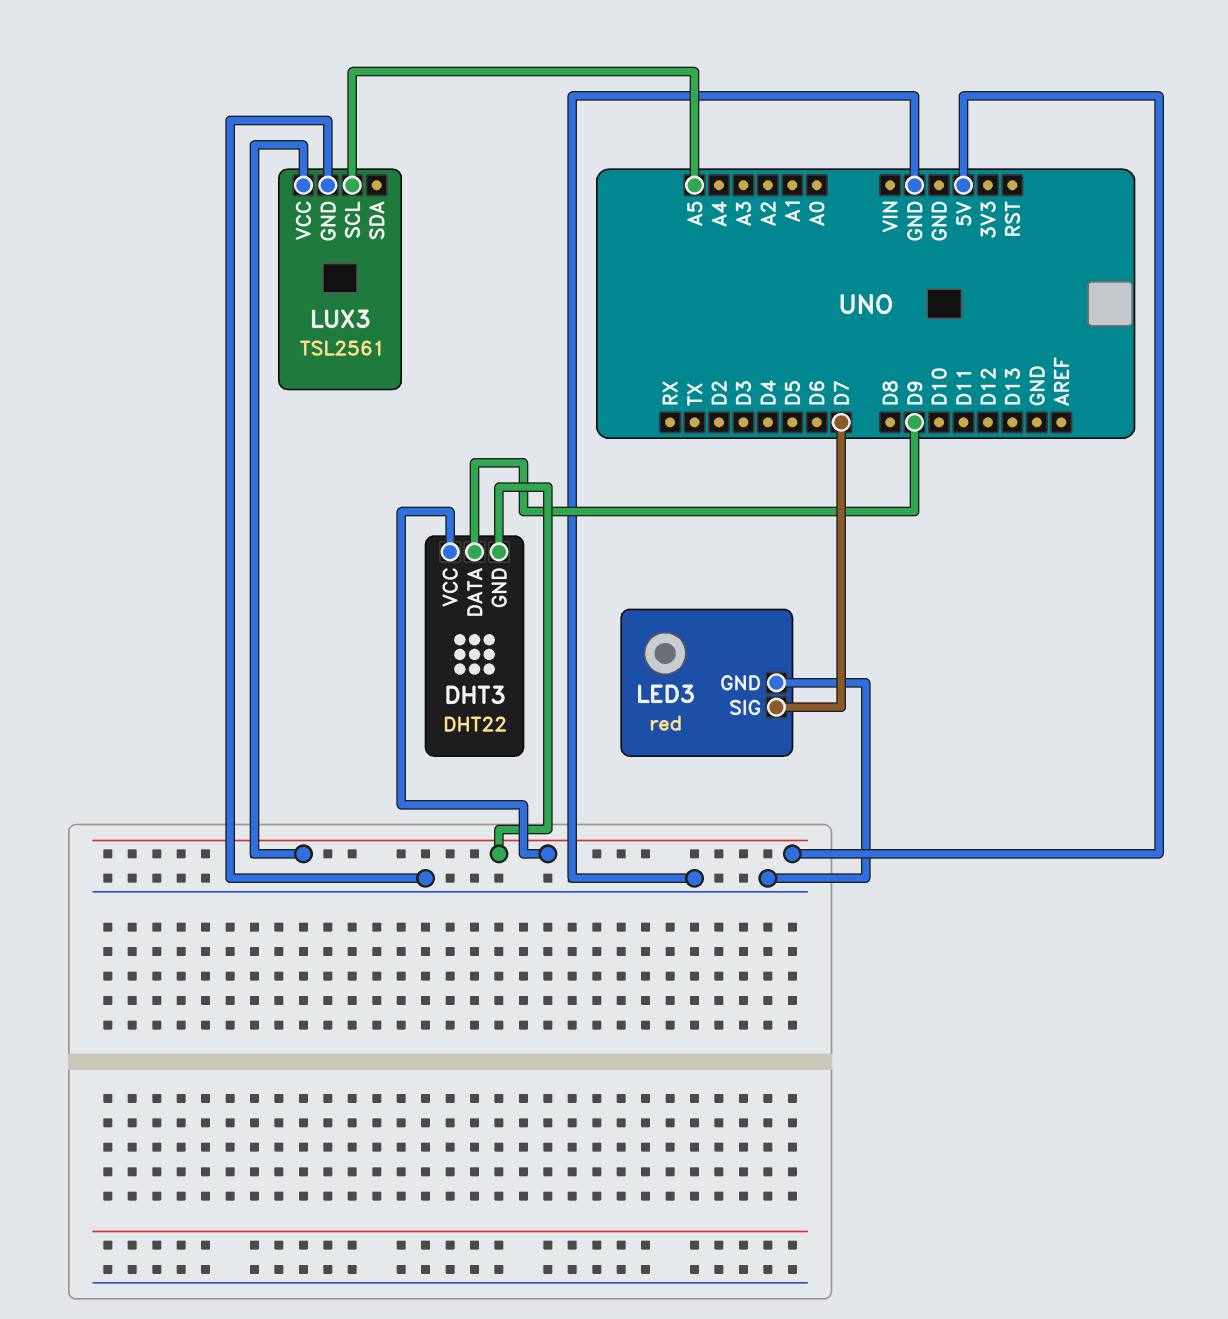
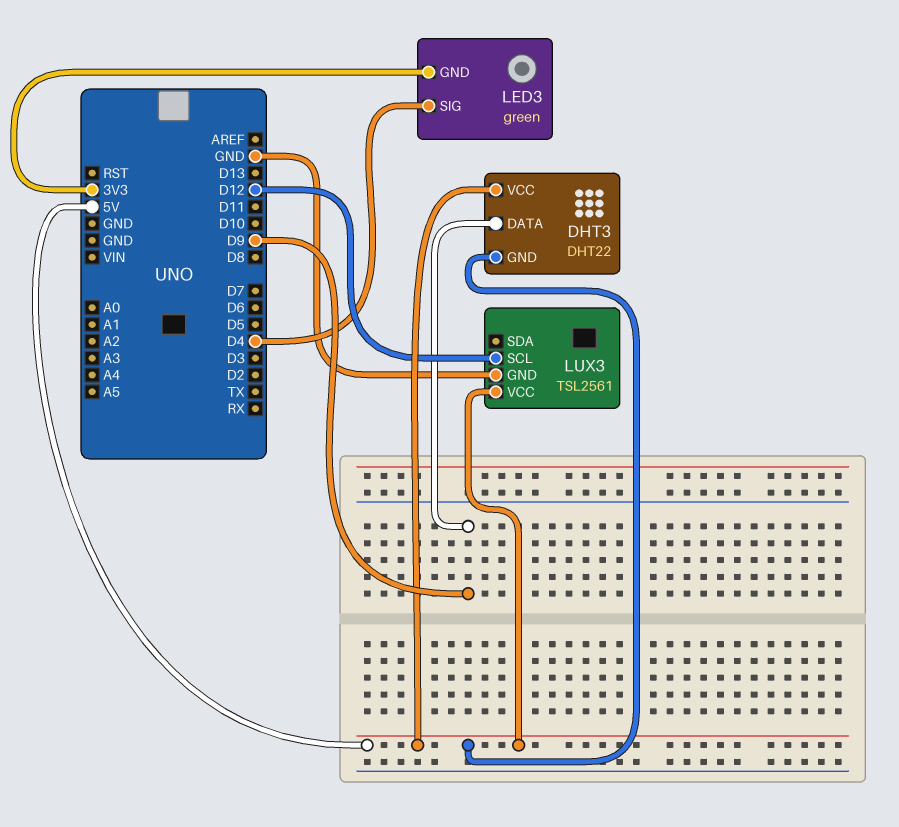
LED3: red -> green
LED3 pin GND: GND -> 3V3
LED3 pin SIG: D7 -> D4
LUX3 pin SCL: A5 -> D12

